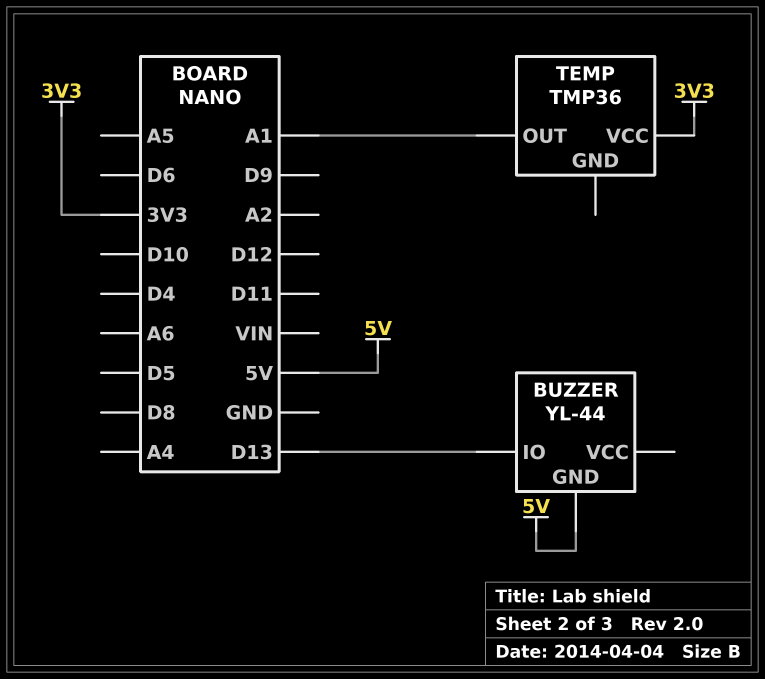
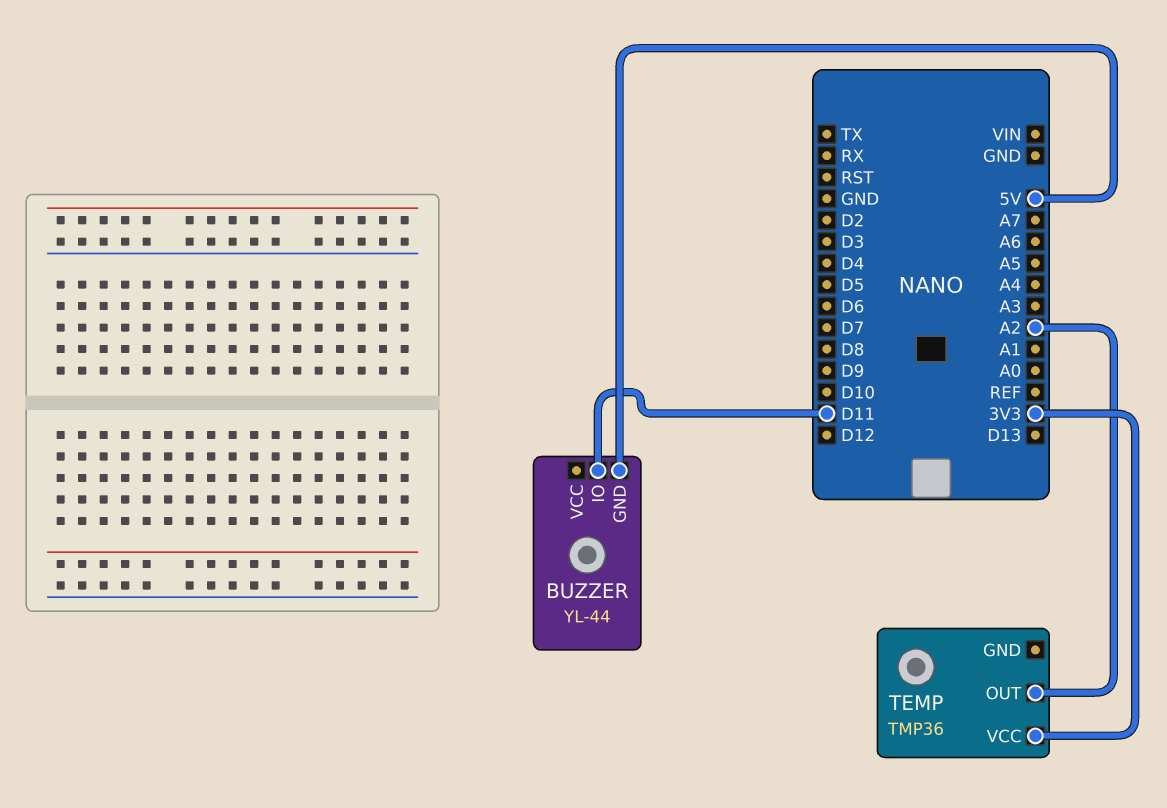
BUZZER pin IO: D13 -> D11
TEMP pin OUT: A1 -> A2

